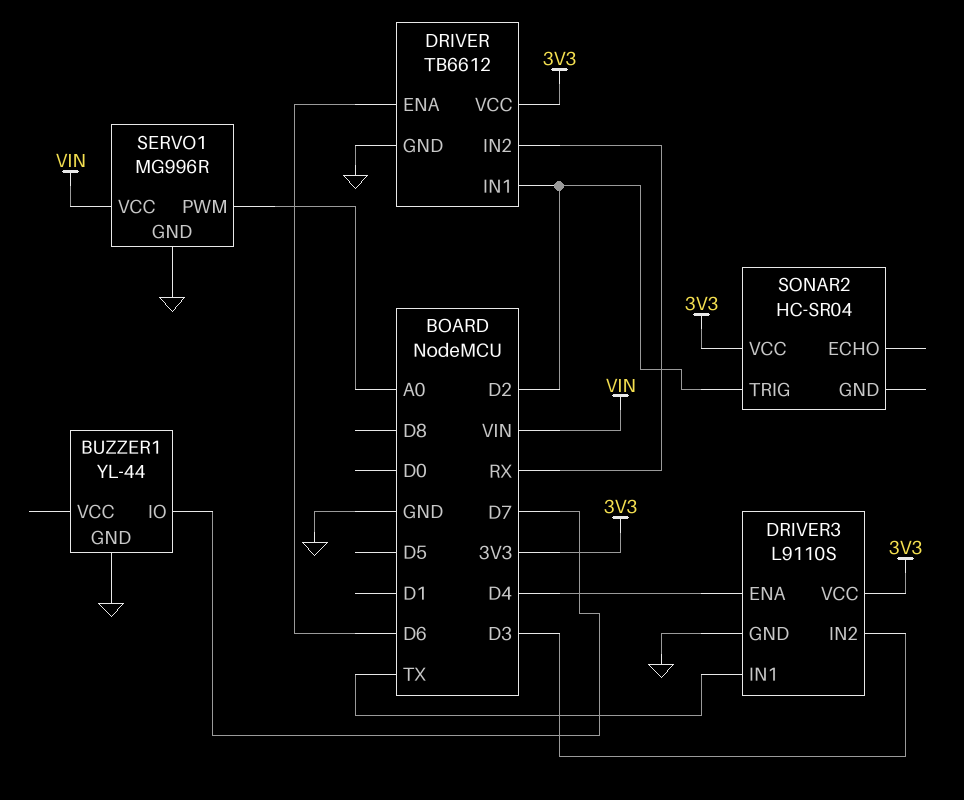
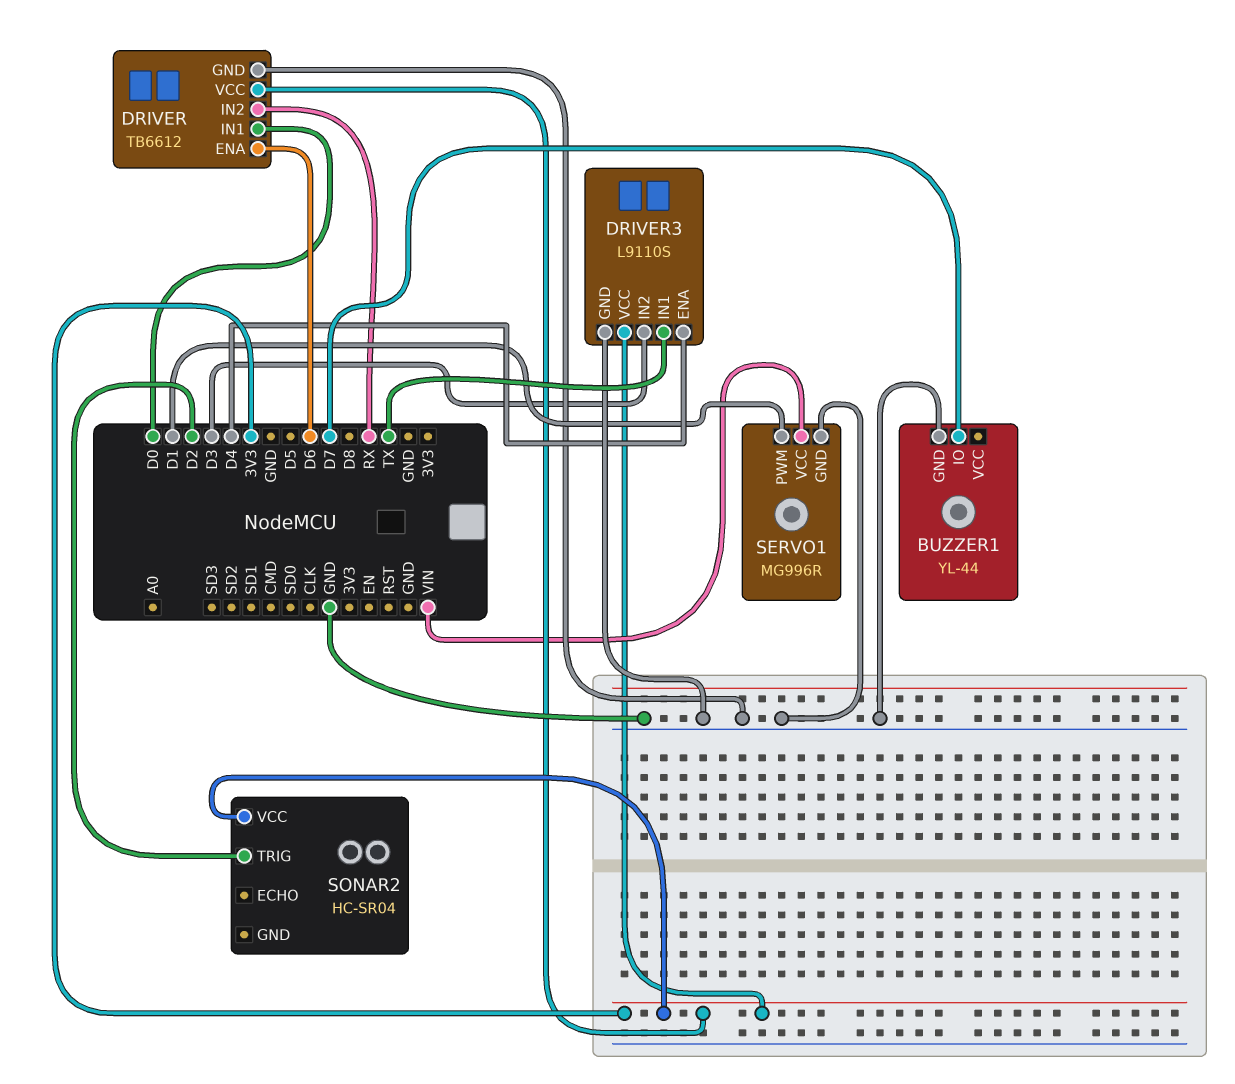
DRIVER pin IN1: D2 -> D0
SERVO1 pin PWM: A0 -> D1

